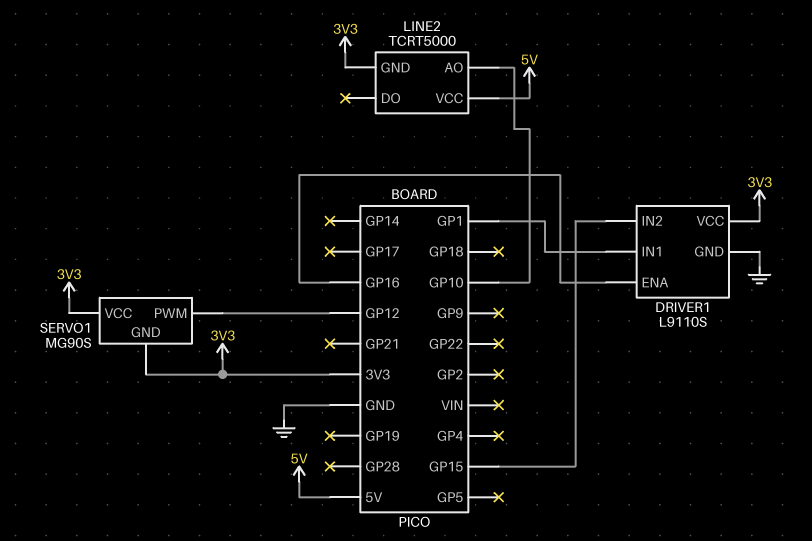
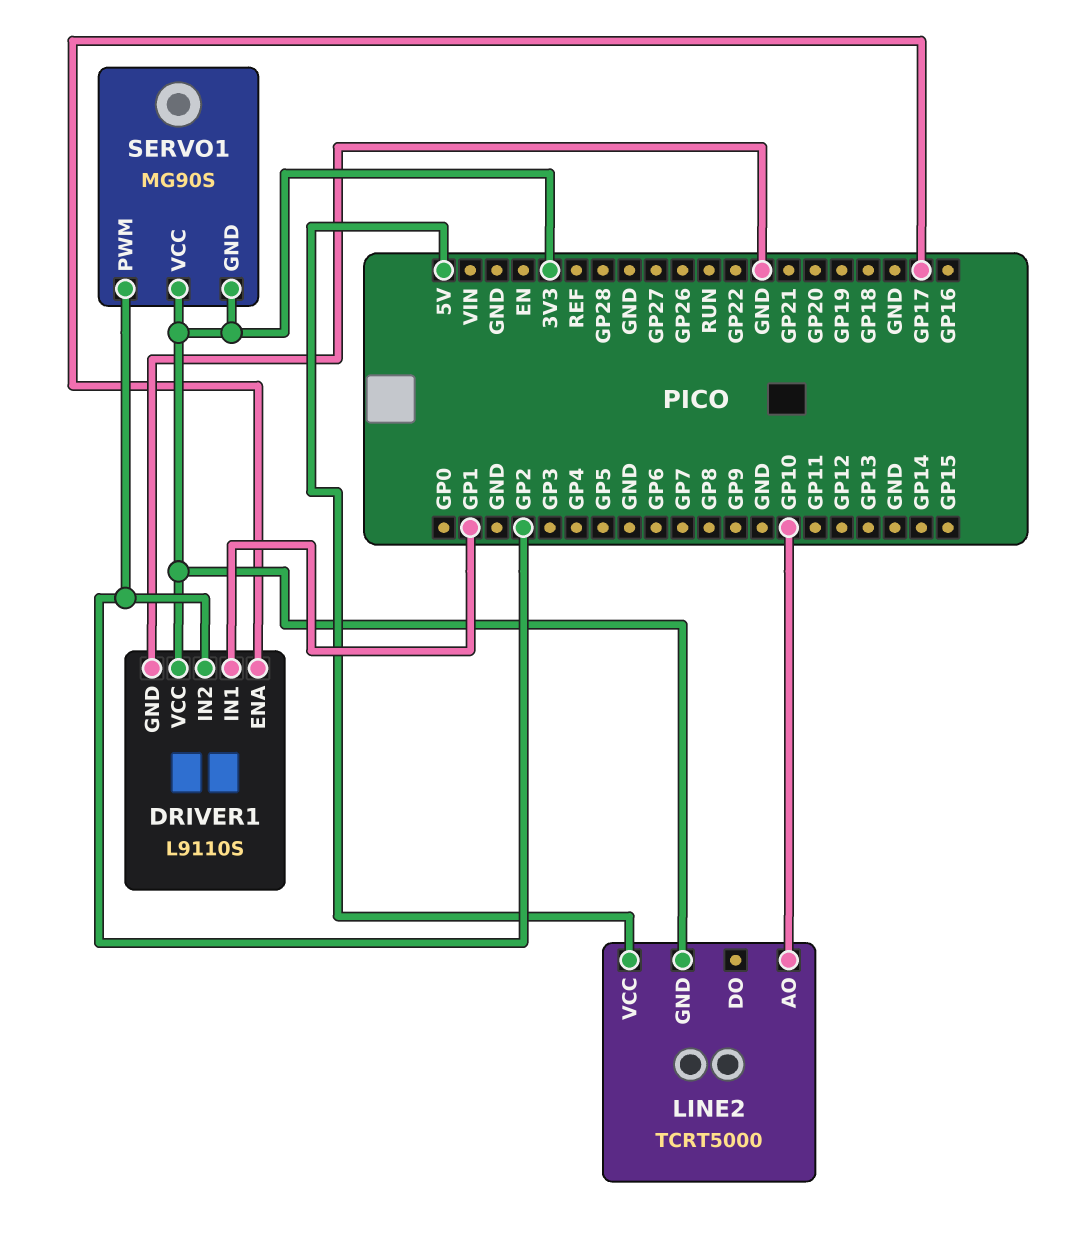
DRIVER1 pin ENA: GP16 -> GP17
DRIVER1 pin IN2: GP15 -> GP2
SERVO1 pin PWM: GP12 -> GP2

